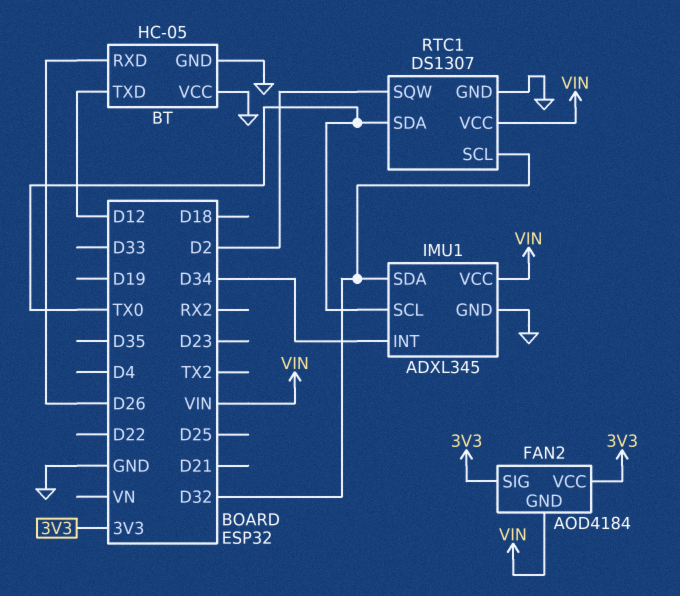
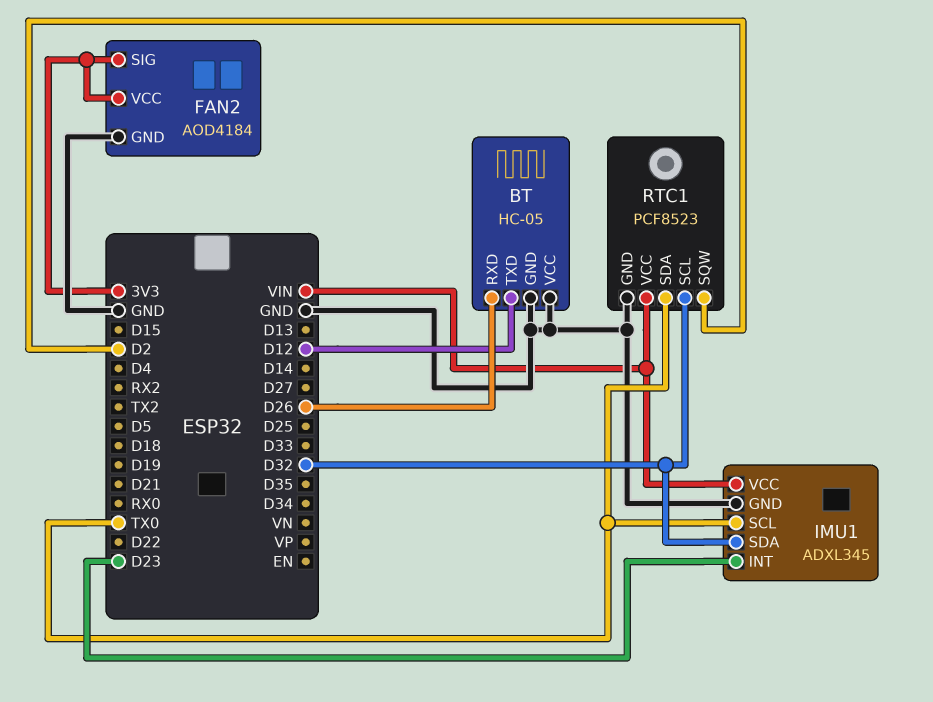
FAN2 pin GND: VIN -> GND
IMU1 pin INT: D34 -> D23
RTC1: DS1307 -> PCF8523

